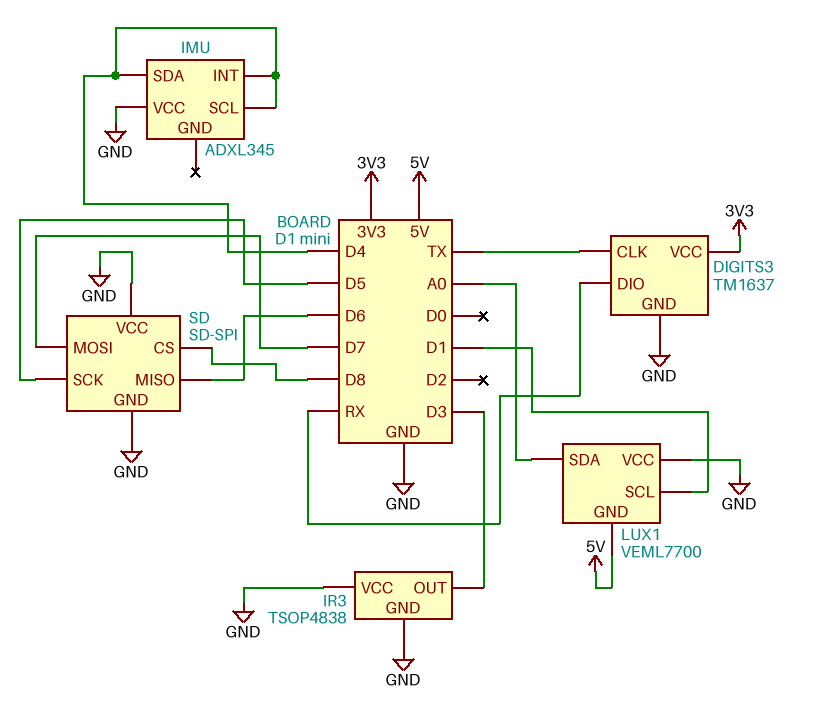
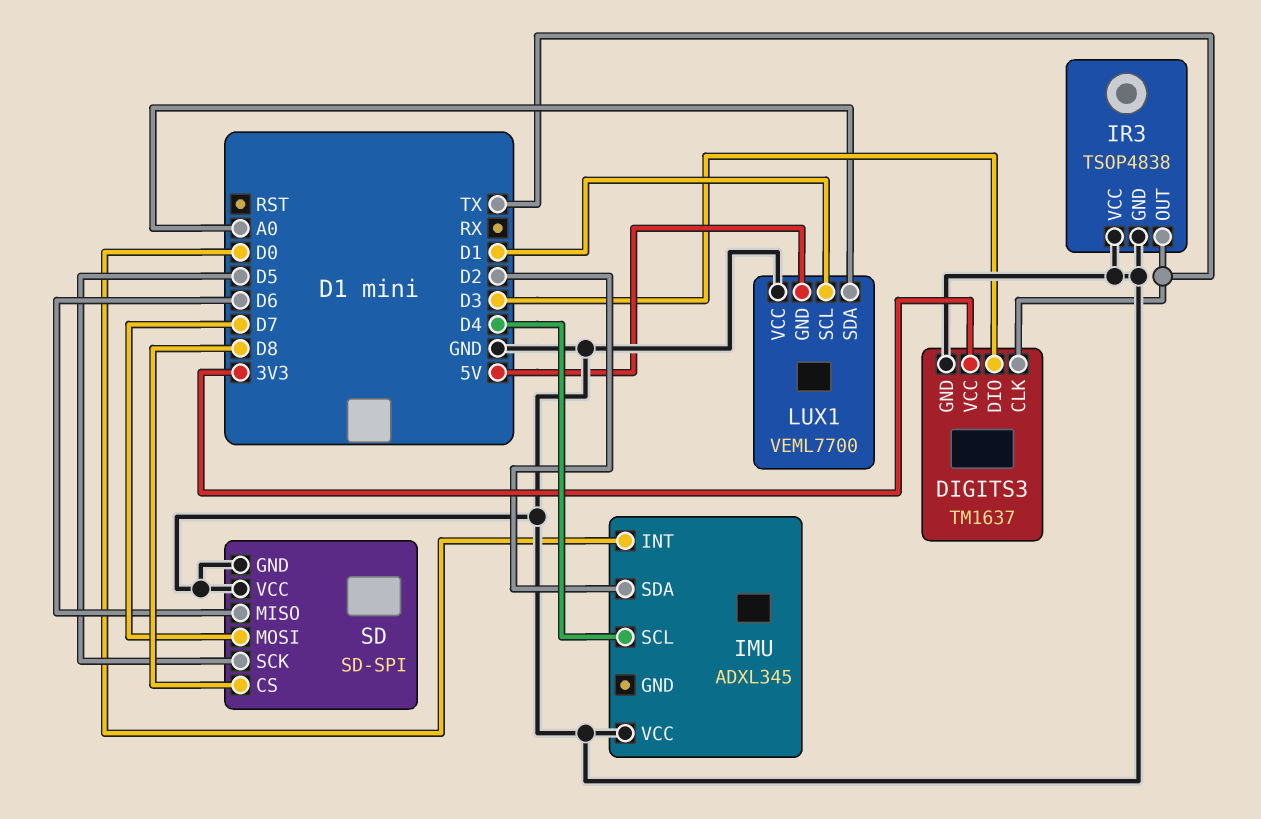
DIGITS3 pin DIO: RX -> D3
IMU pin INT: D4 -> D0
IMU pin SDA: D4 -> D2
IR3 pin OUT: D3 -> TX

